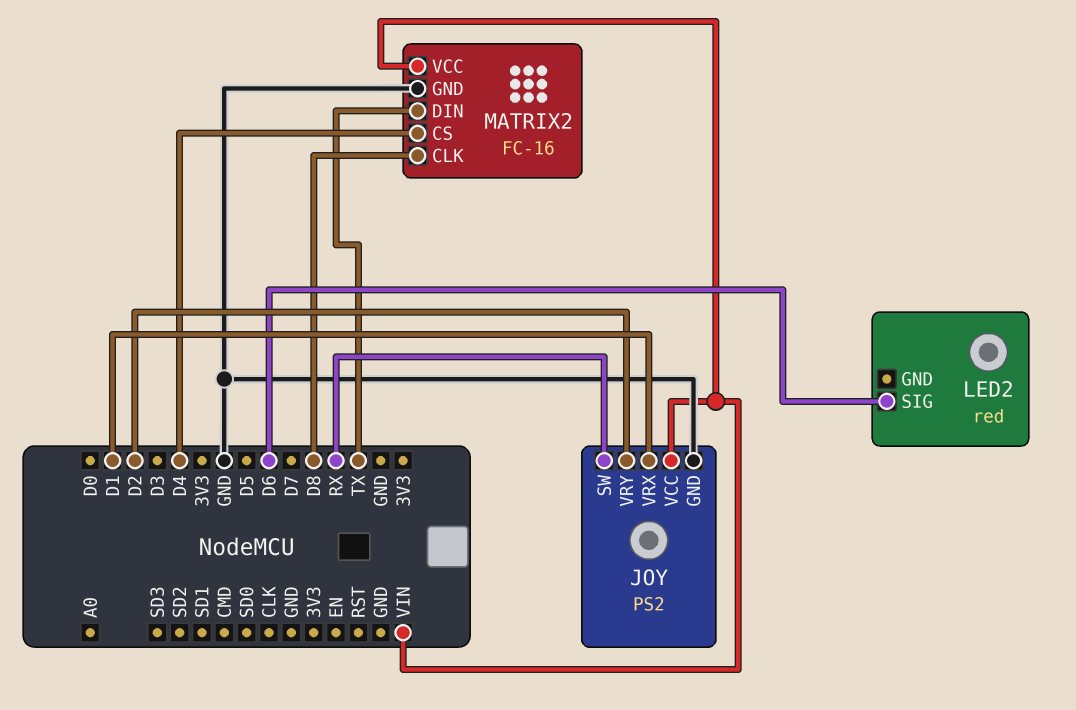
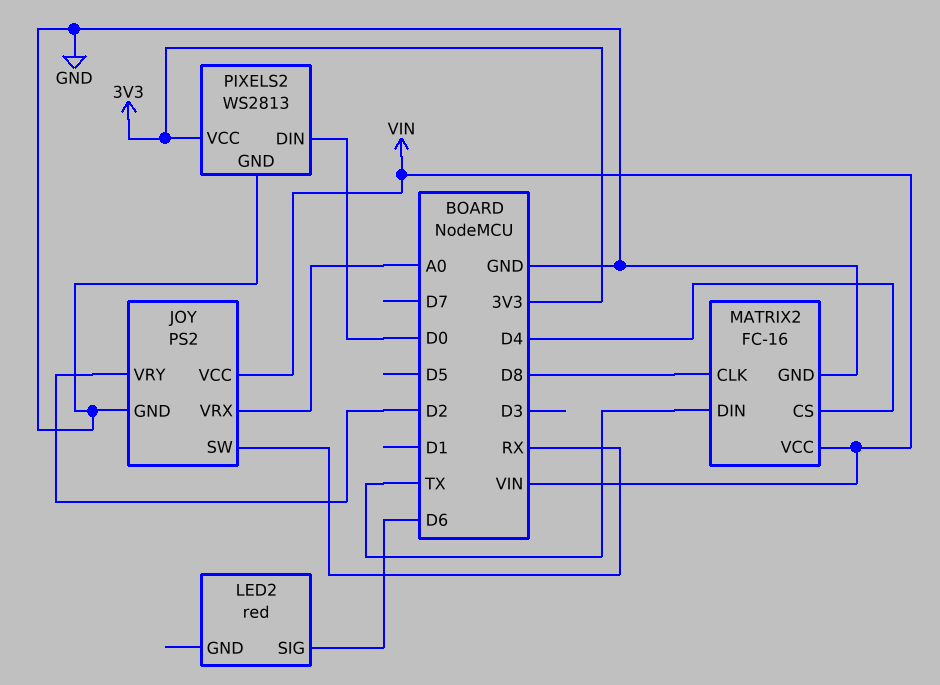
JOY pin VRX: D1 -> A0
PIXELS2: none -> WS2813
PIXELS2 pin DIN: none -> D0
PIXELS2 pin GND: none -> GND
PIXELS2 pin VCC: none -> 3V3

